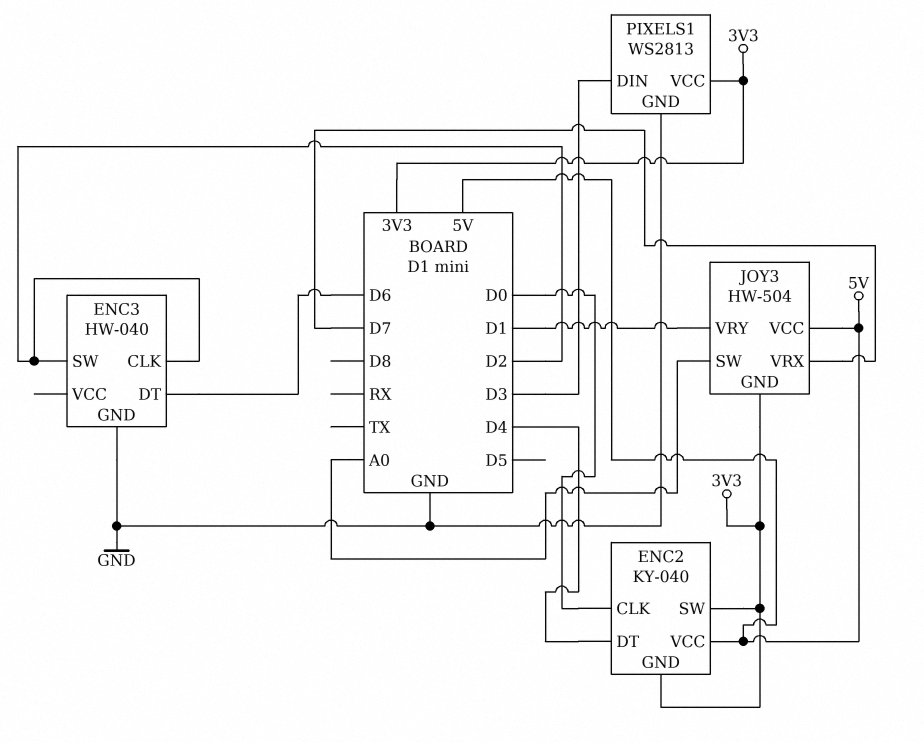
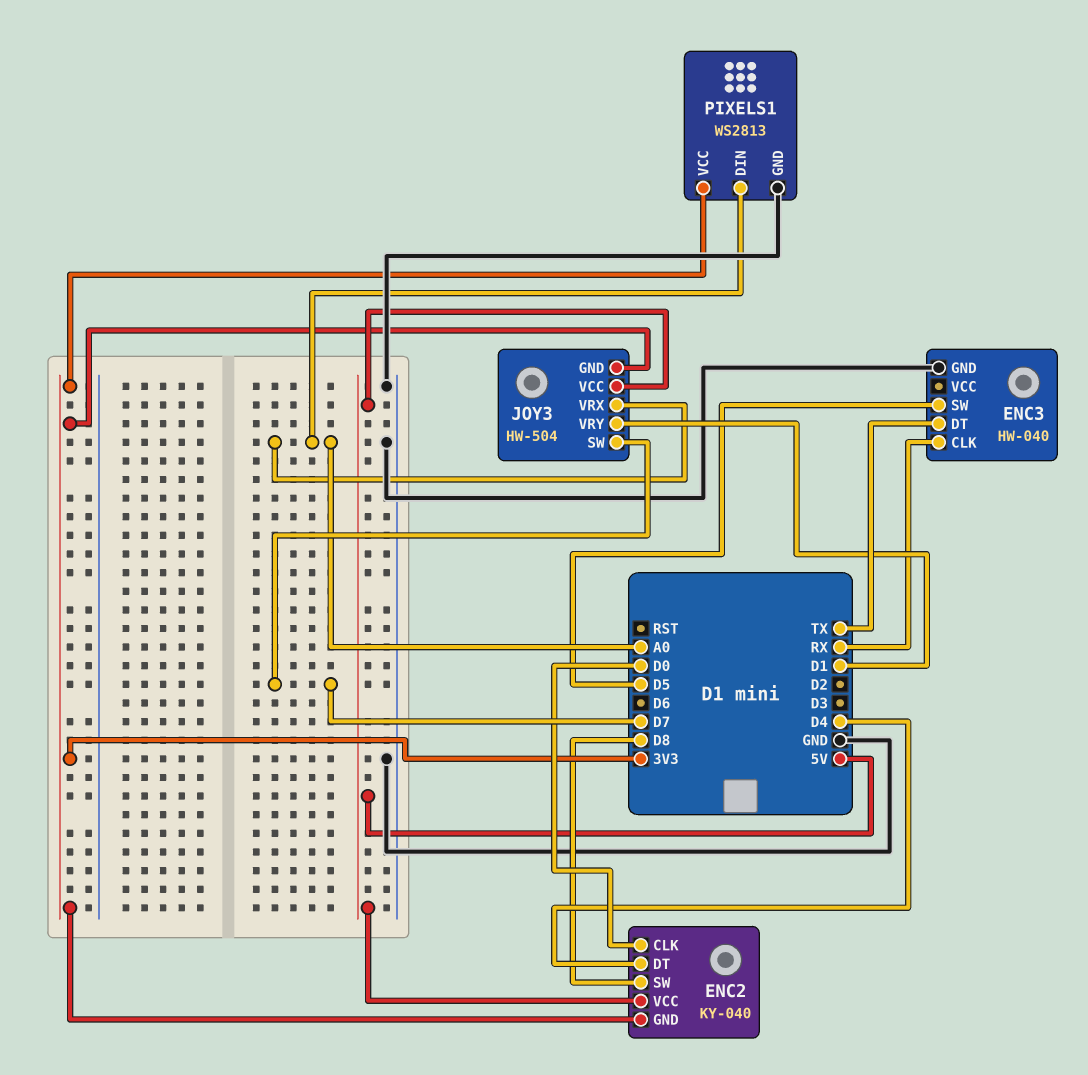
ENC2 pin SW: 3V3 -> D8
ENC3 pin CLK: D2 -> RX
ENC3 pin DT: D6 -> TX
ENC3 pin SW: D2 -> D5
JOY3 pin SW: A0 -> D7
JOY3 pin VRX: D7 -> A0
PIXELS1 pin DIN: D3 -> A0

